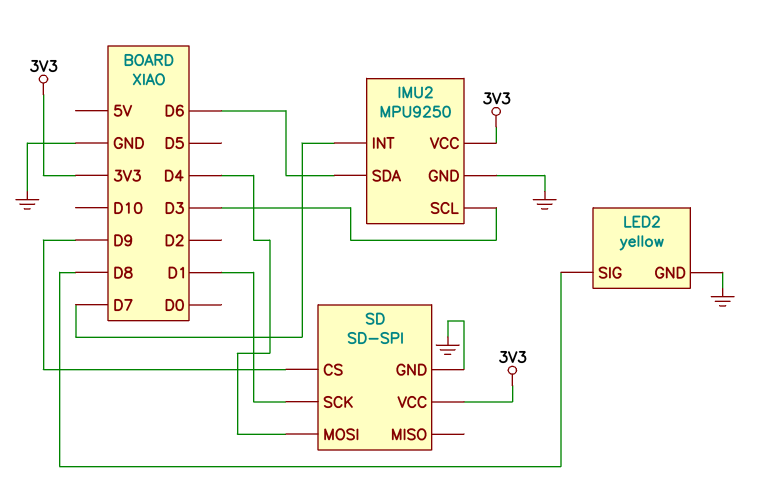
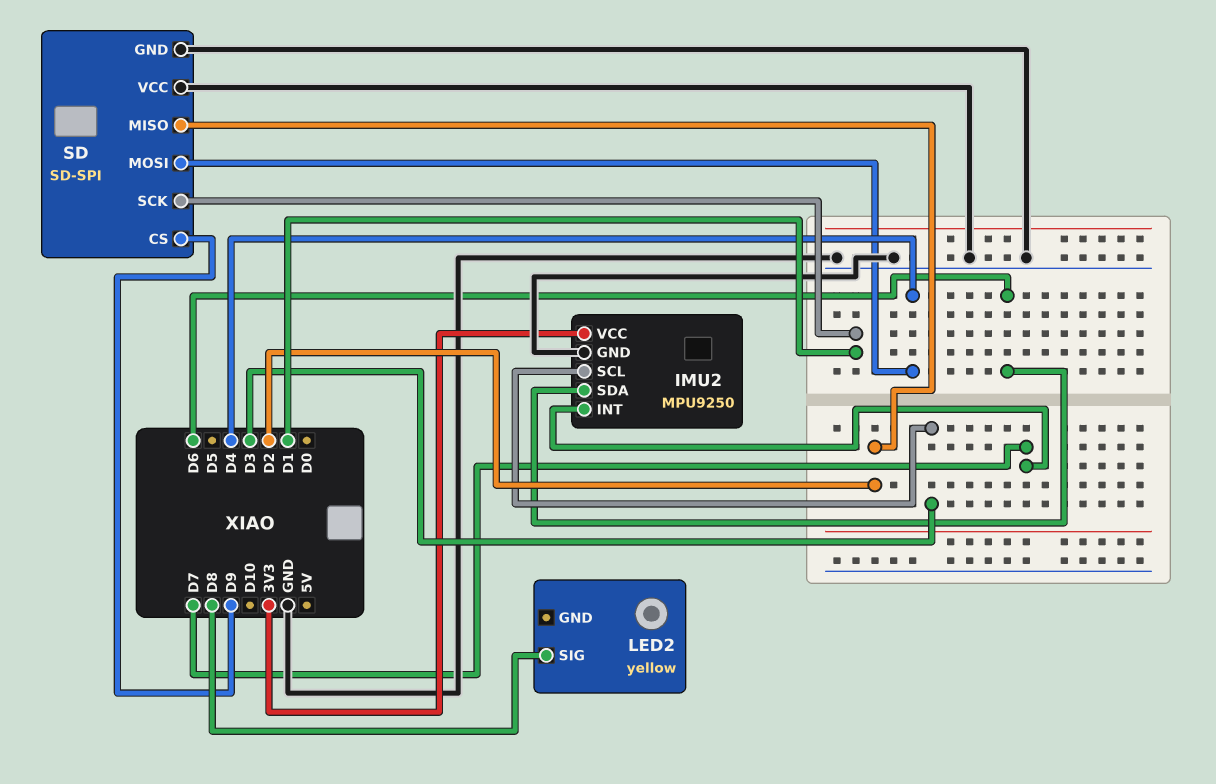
LED2 pin GND: GND -> none
SD pin MISO: none -> D2
SD pin VCC: 3V3 -> GND

